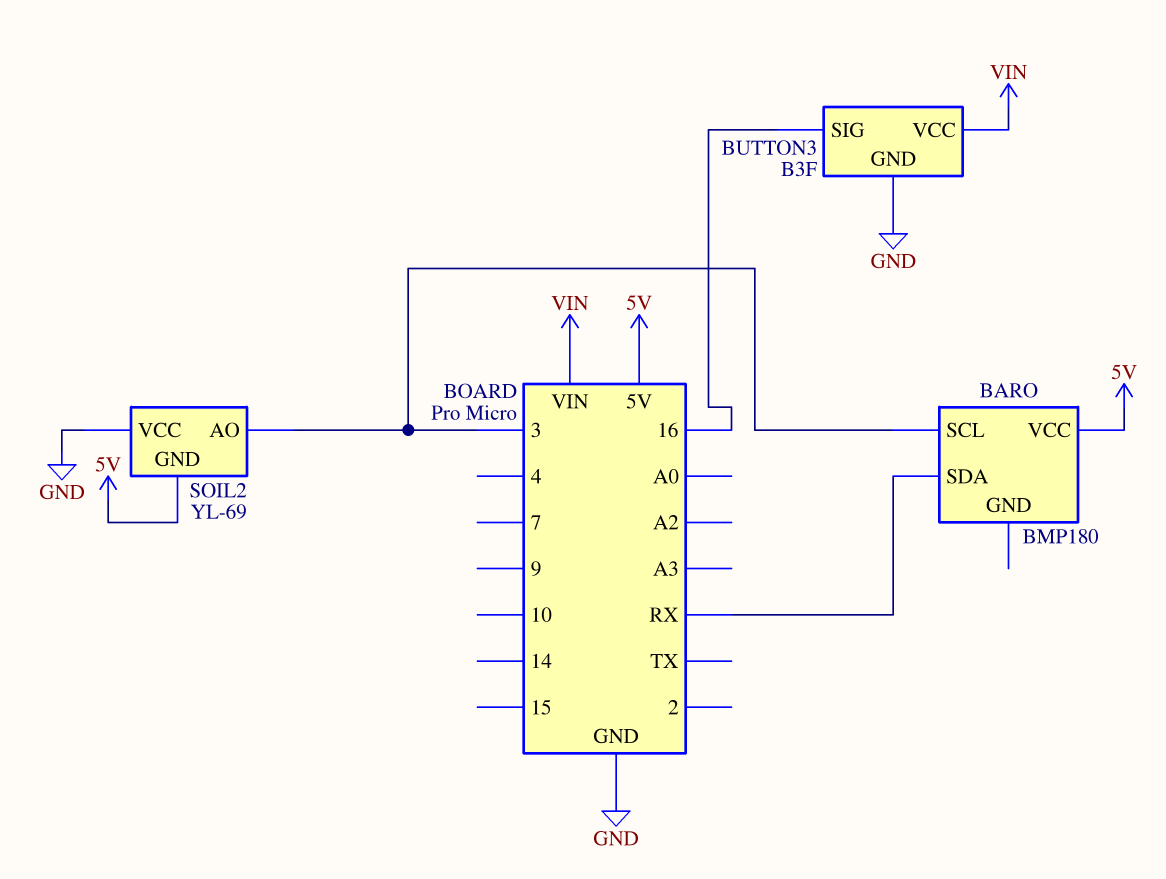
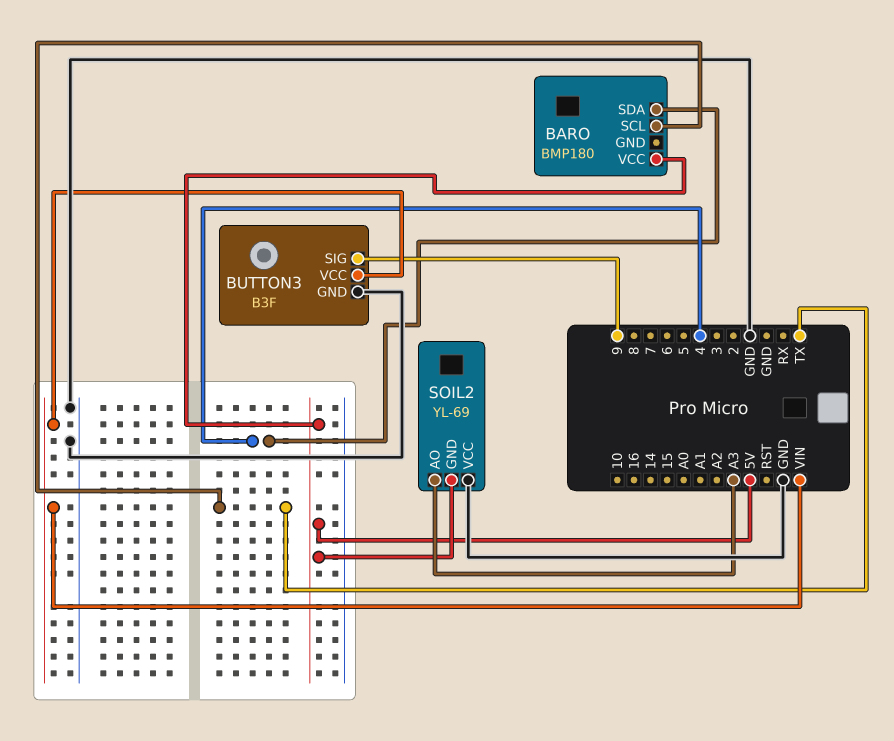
BARO pin SCL: 3 -> TX
BARO pin SDA: RX -> 4
BUTTON3 pin SIG: 16 -> 9
SOIL2 pin AO: 3 -> A3

